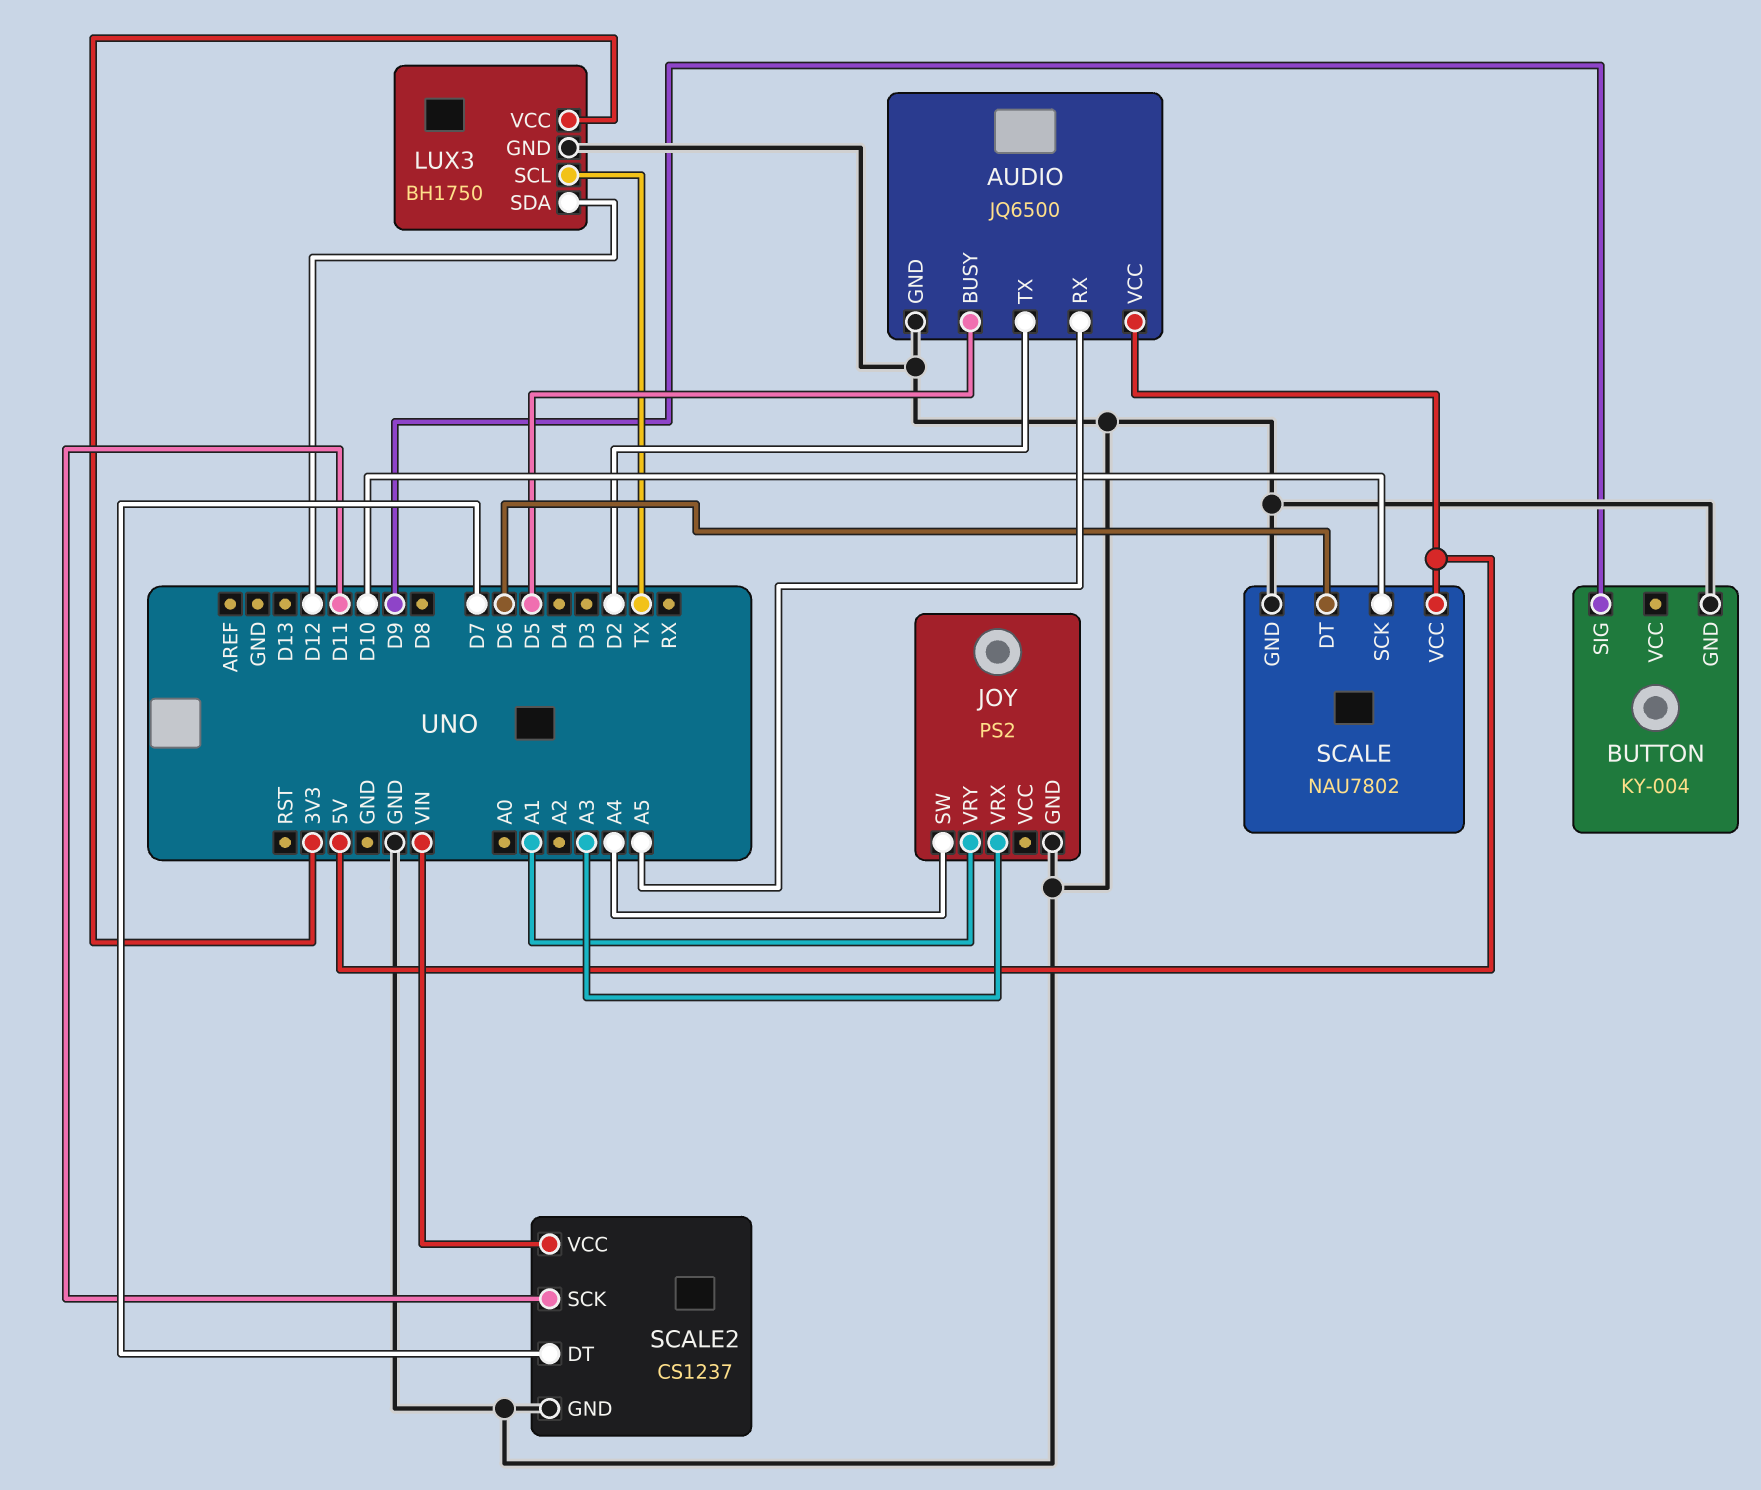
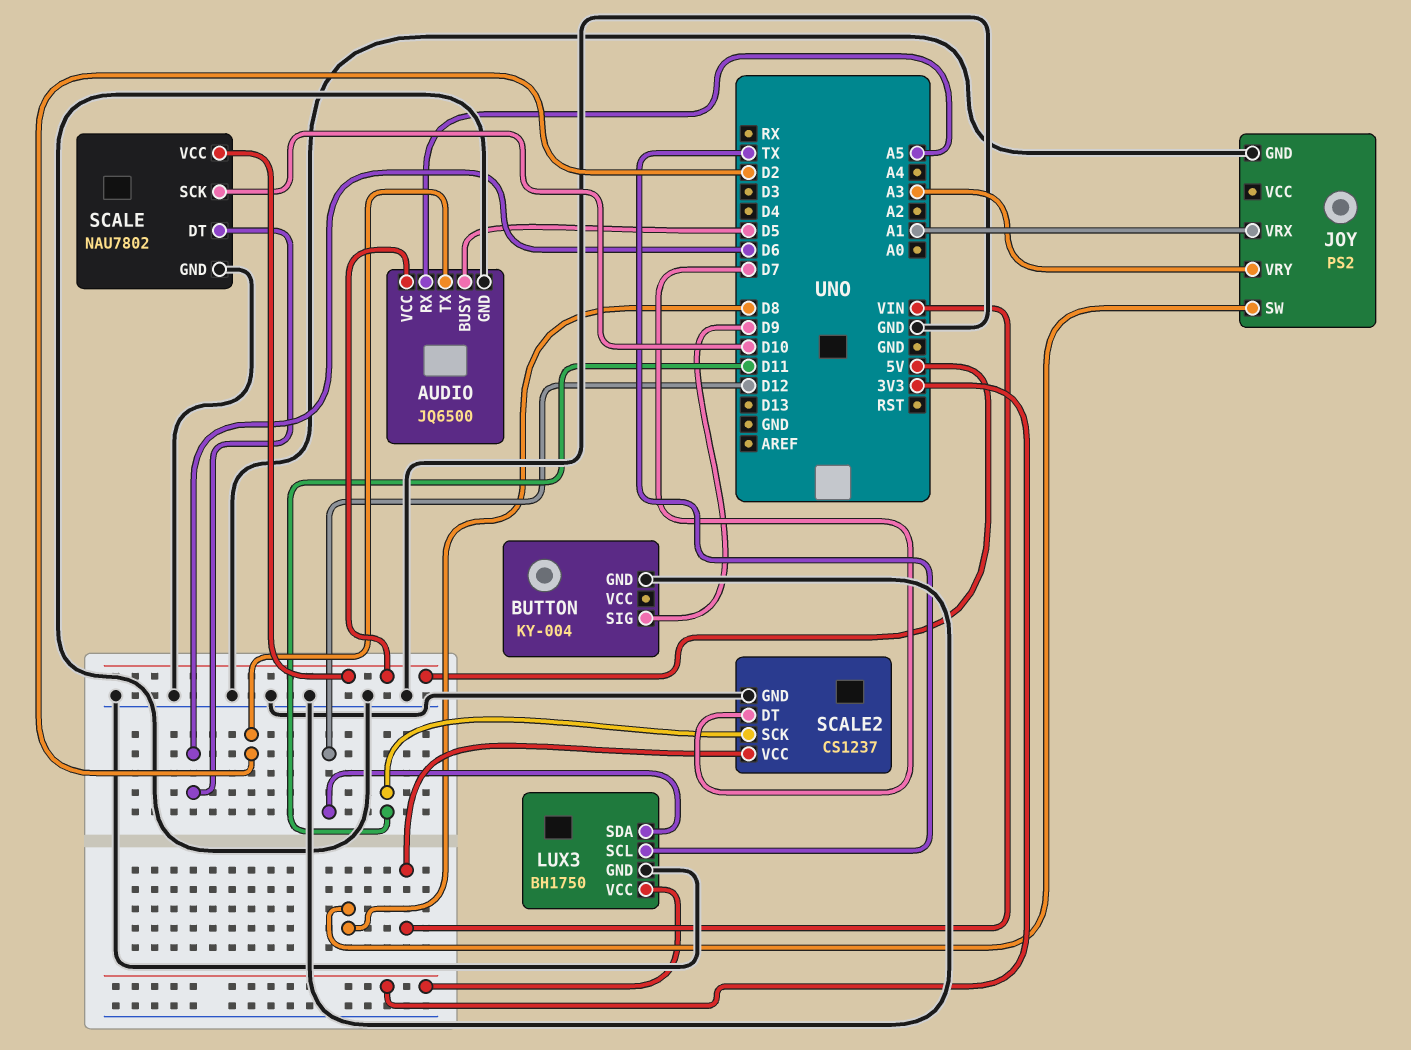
JOY pin SW: A4 -> D8
JOY pin VRX: A3 -> A1
JOY pin VRY: A1 -> A3

